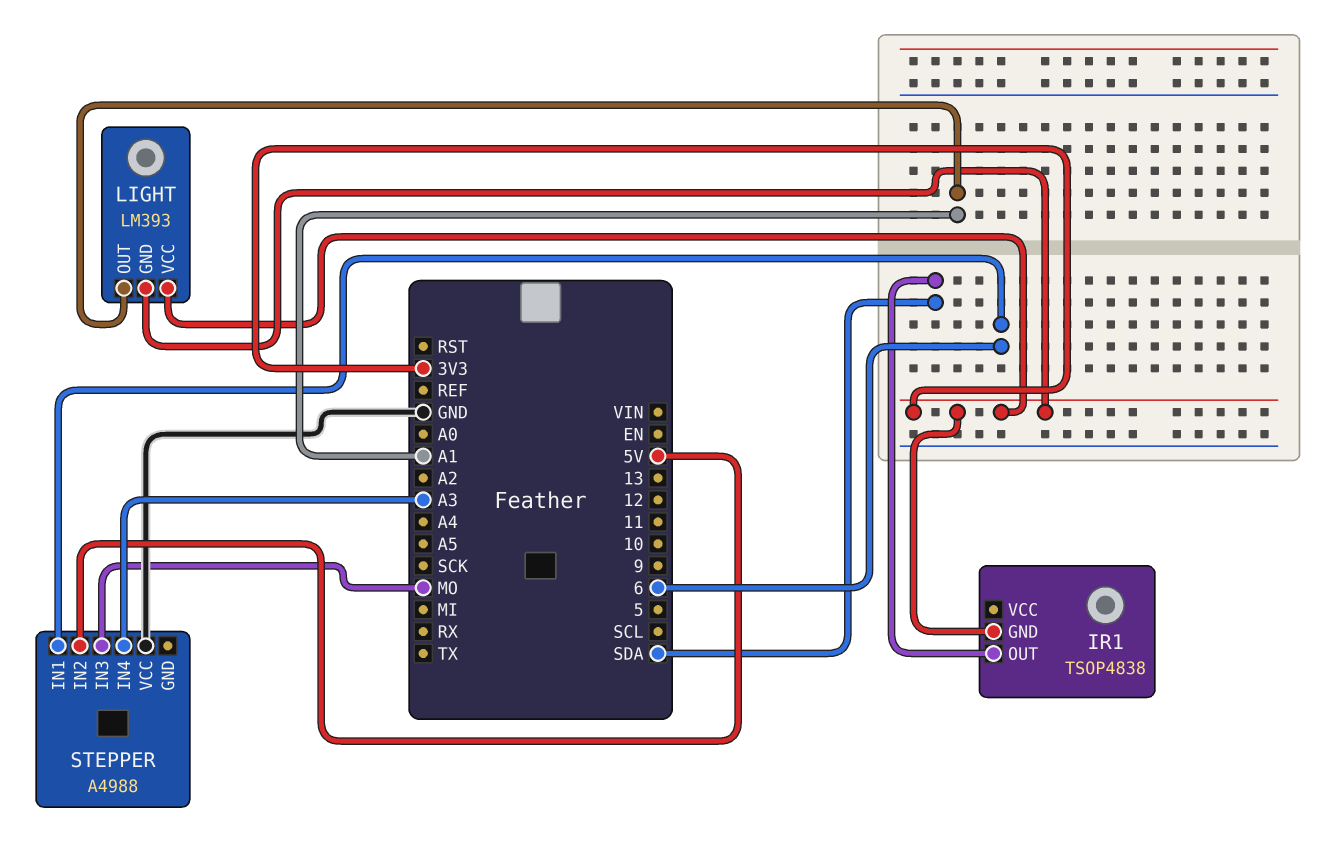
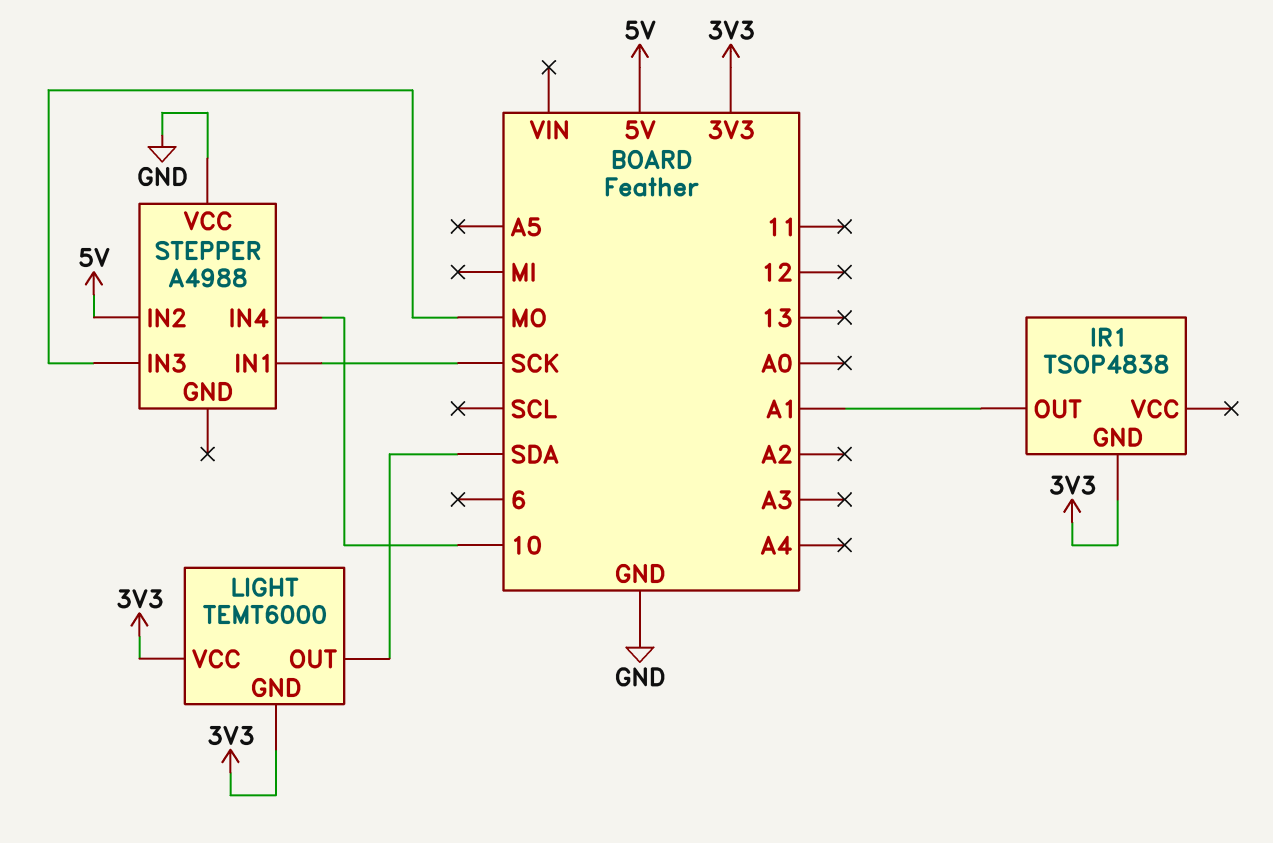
IR1 pin OUT: SDA -> A1
LIGHT: LM393 -> TEMT6000
LIGHT pin OUT: A1 -> SDA
STEPPER pin IN1: 6 -> SCK
STEPPER pin IN4: A3 -> 10

